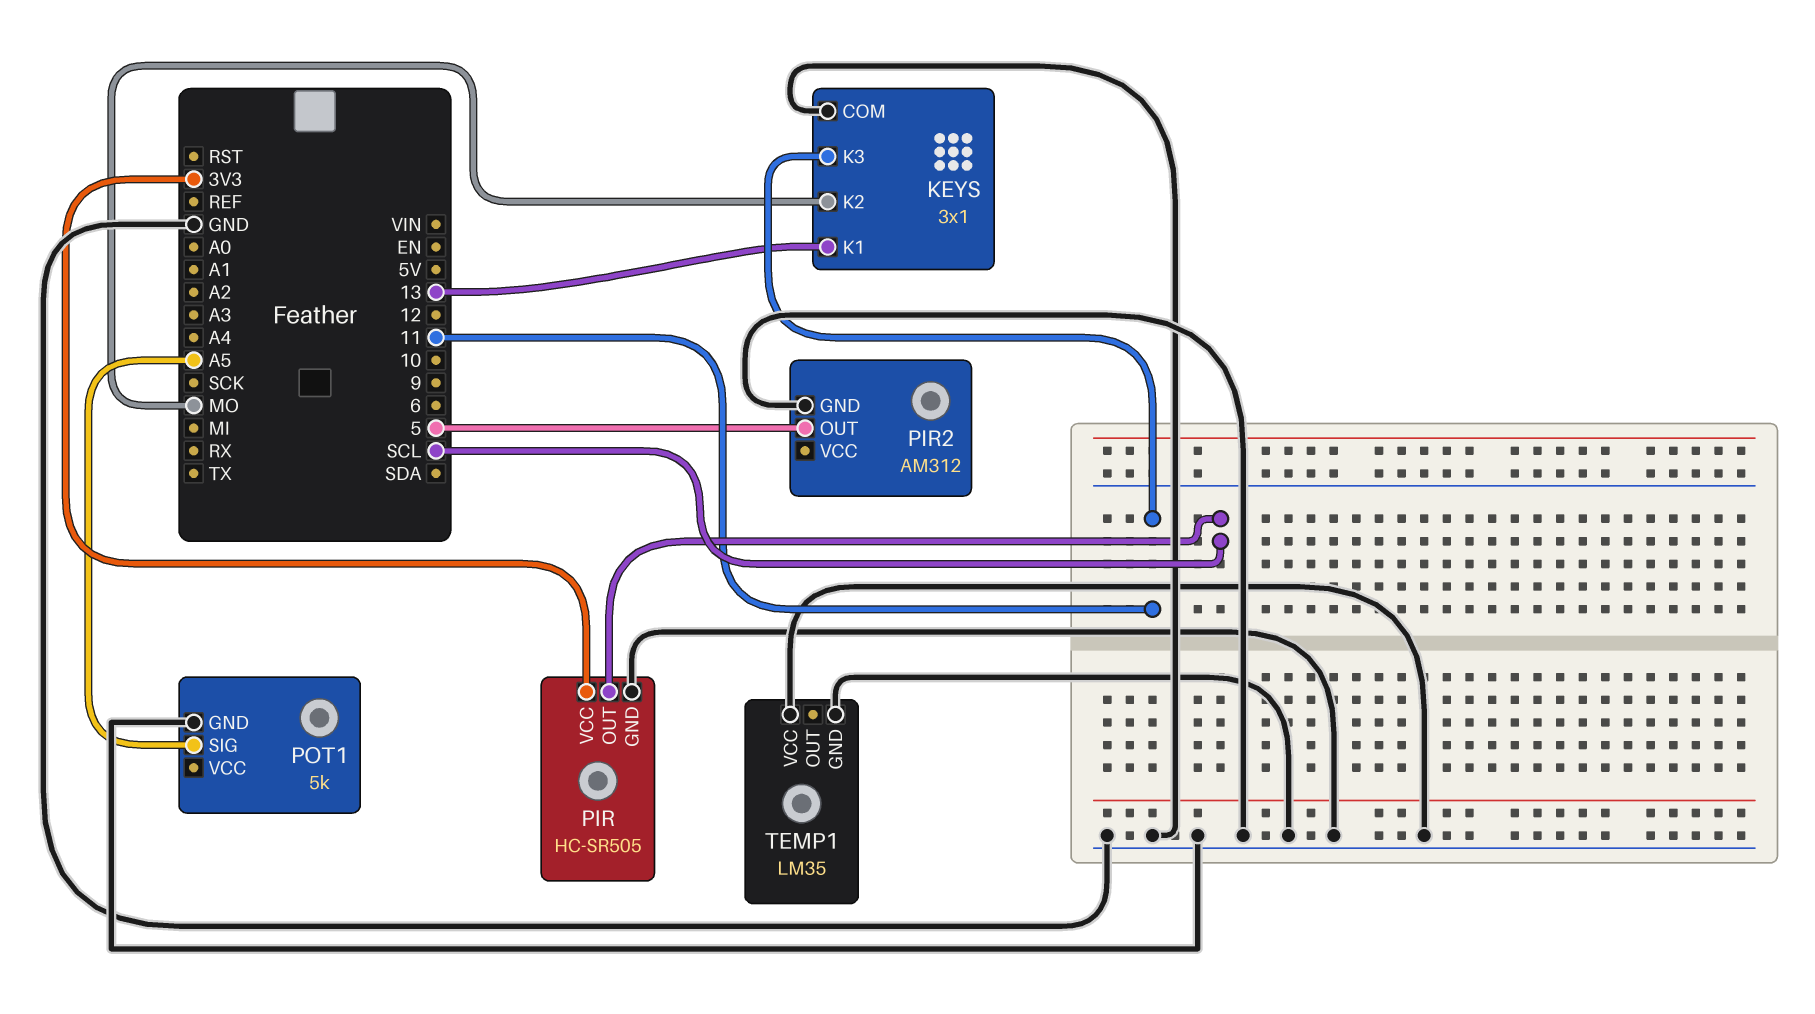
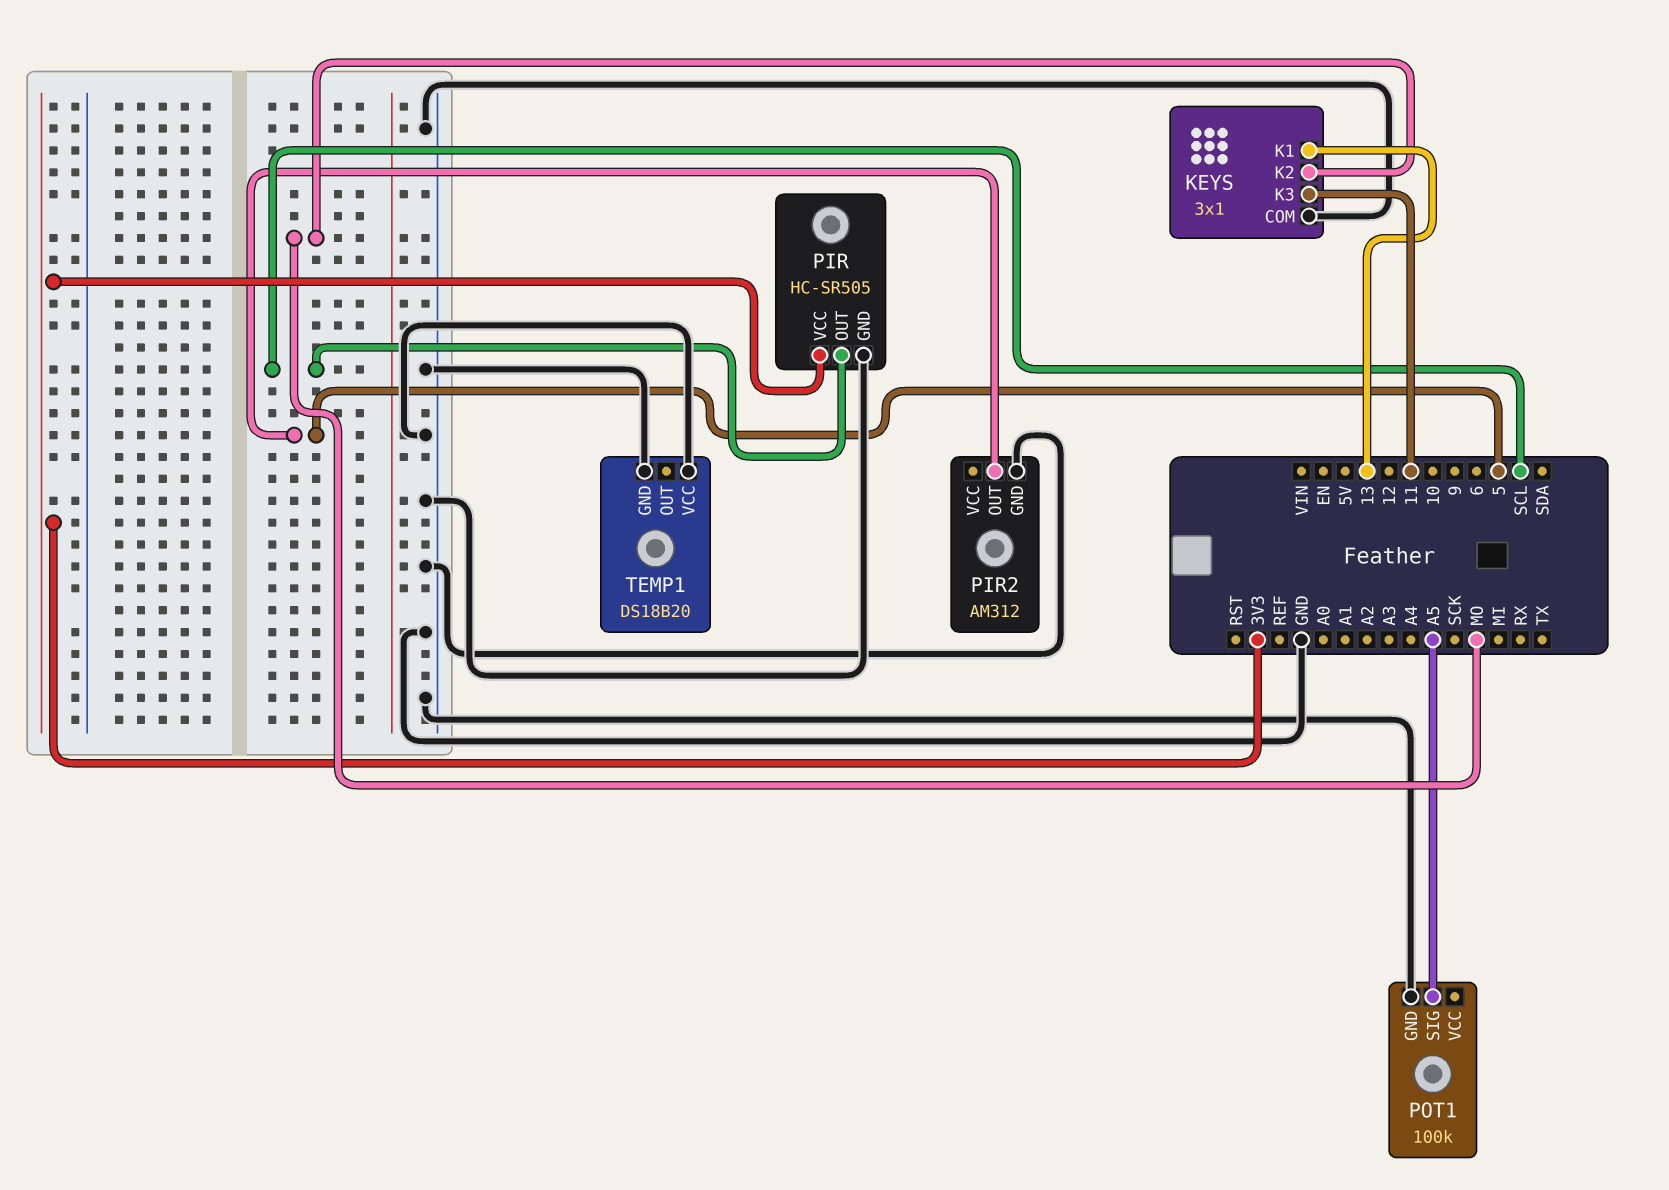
POT1: 5k -> 100k
TEMP1: LM35 -> DS18B20

